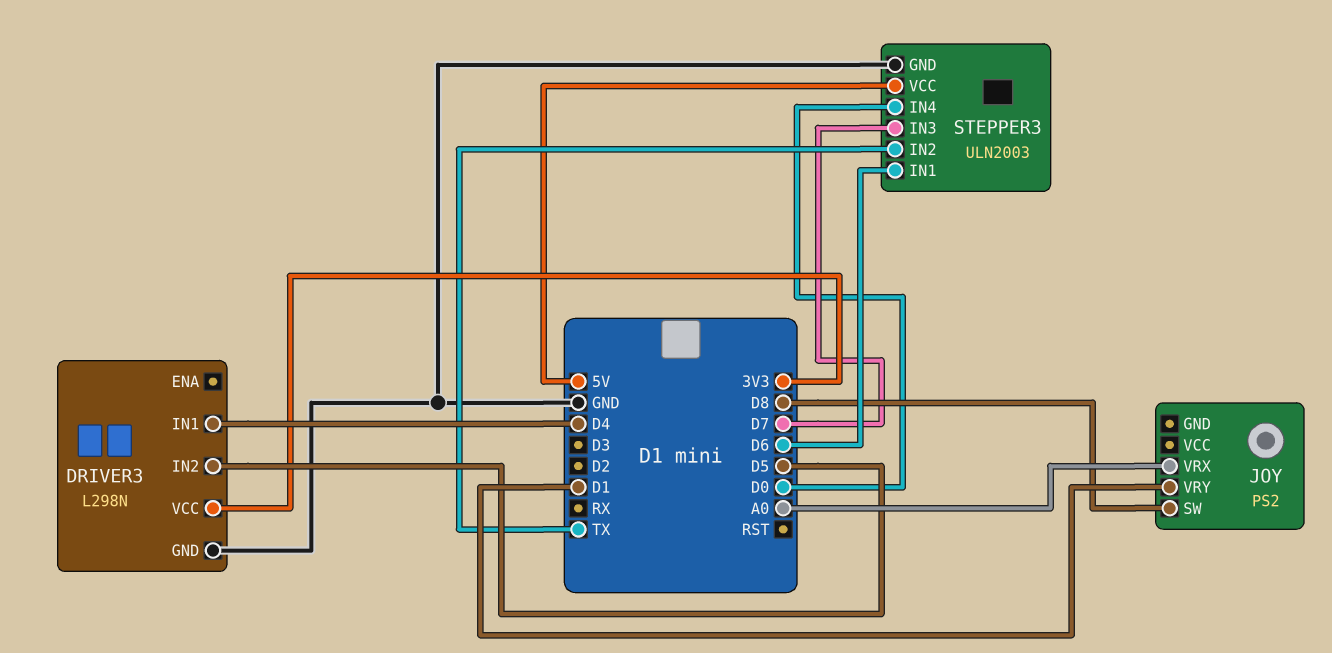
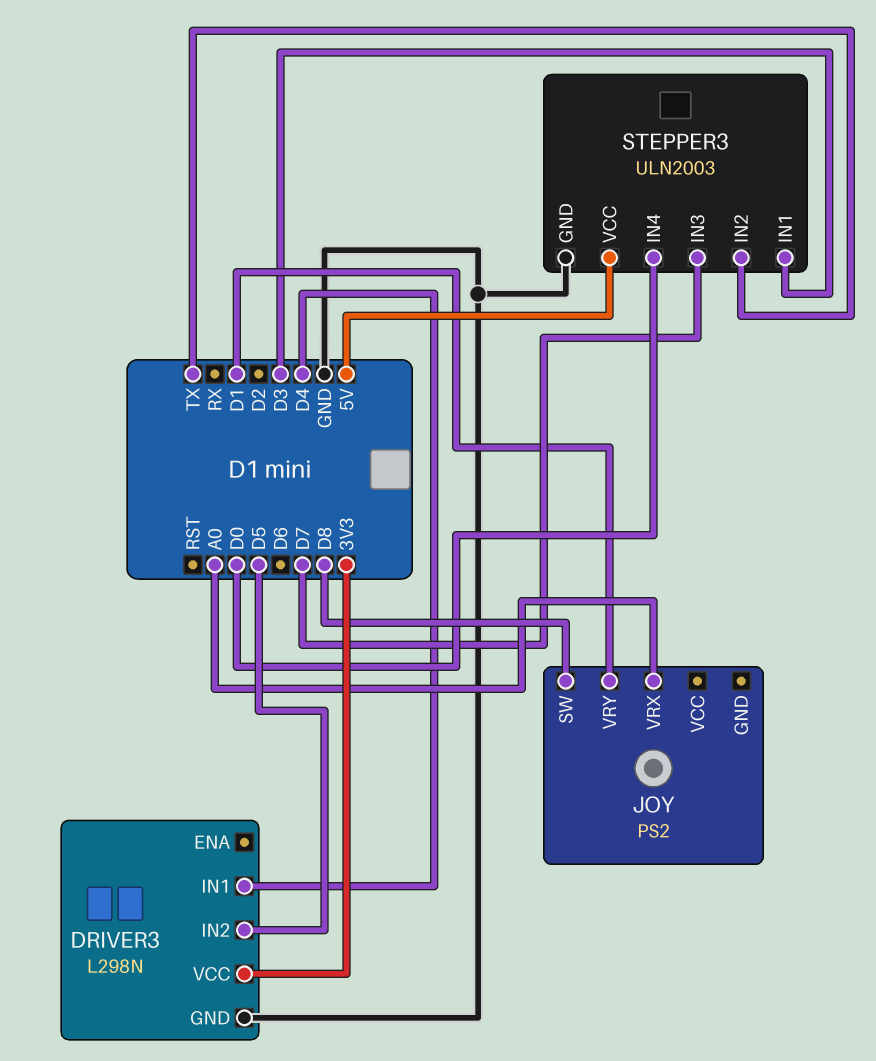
STEPPER3 pin IN1: D6 -> D3

